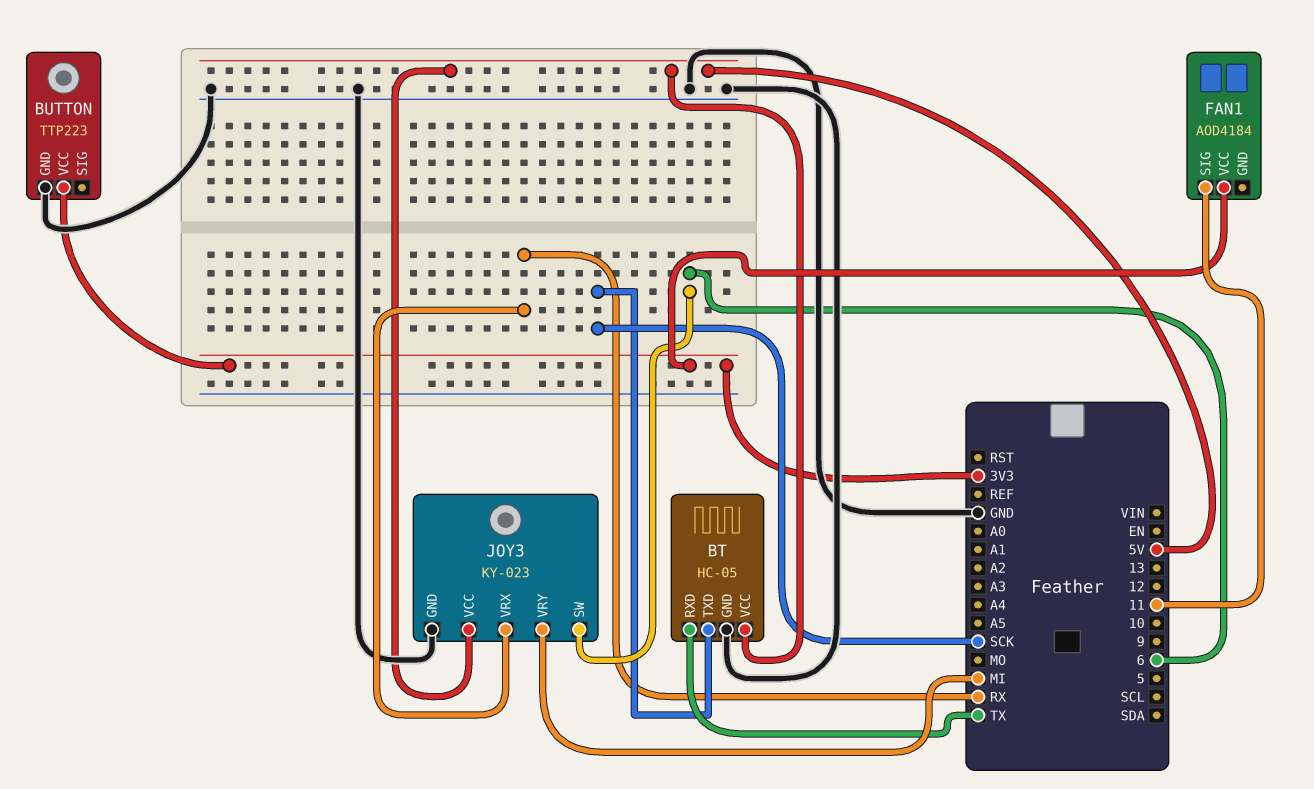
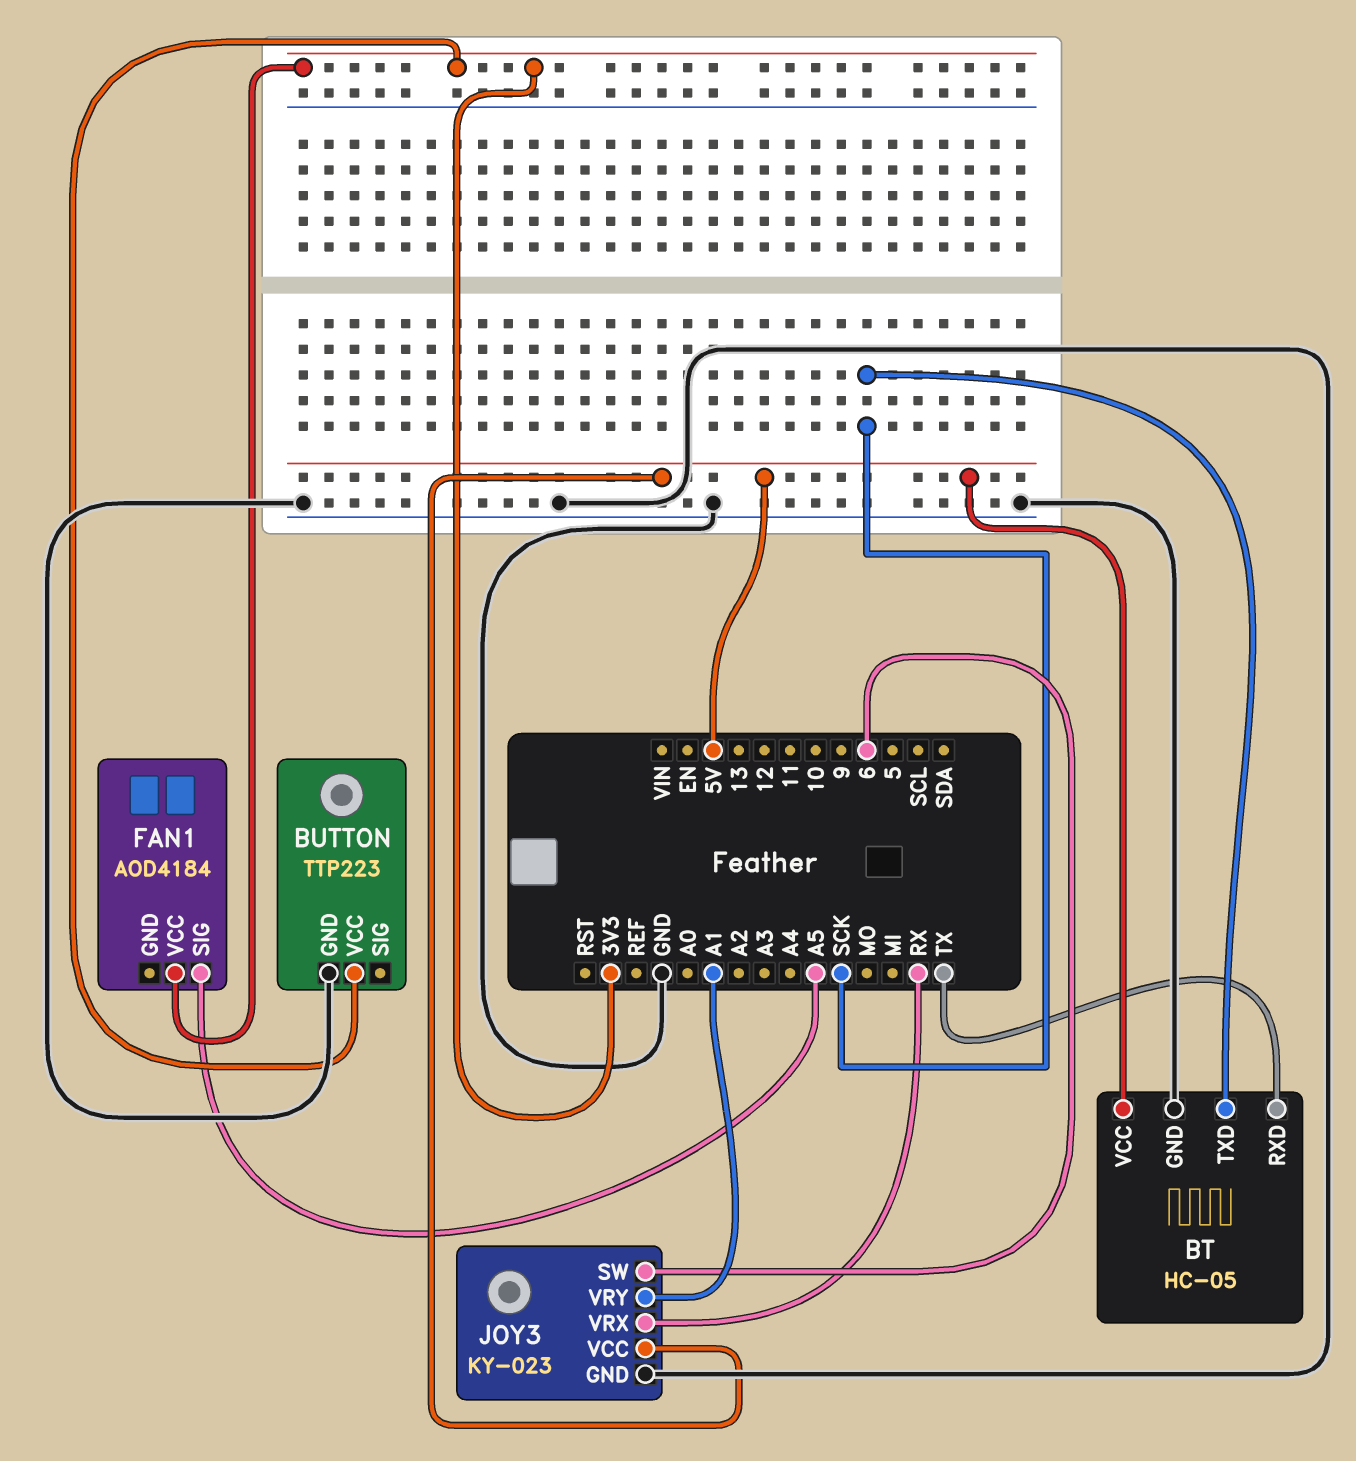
FAN1 pin SIG: 11 -> A5
JOY3 pin VRY: MI -> A1

